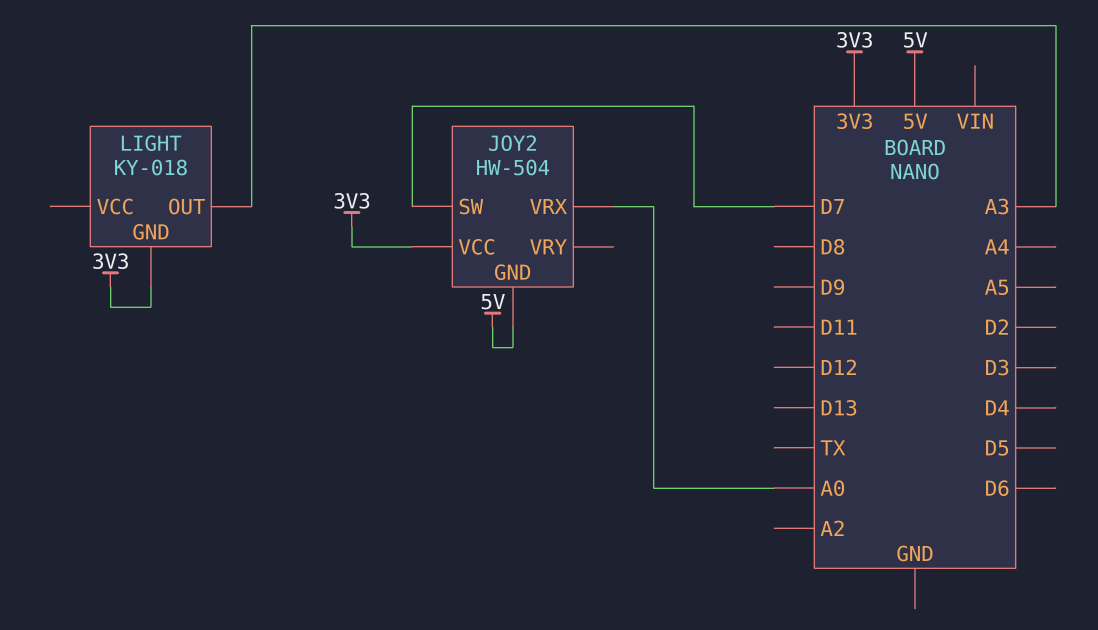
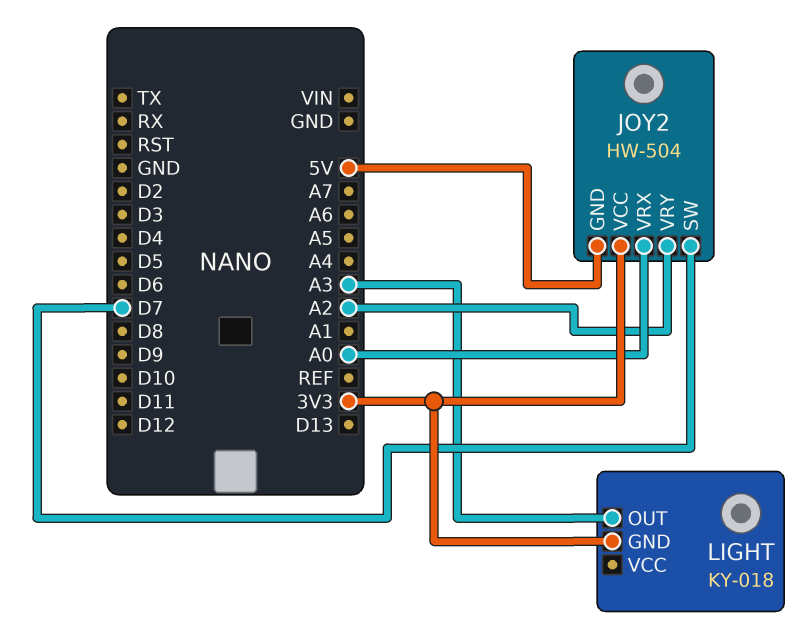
JOY2 pin VRY: none -> A2

